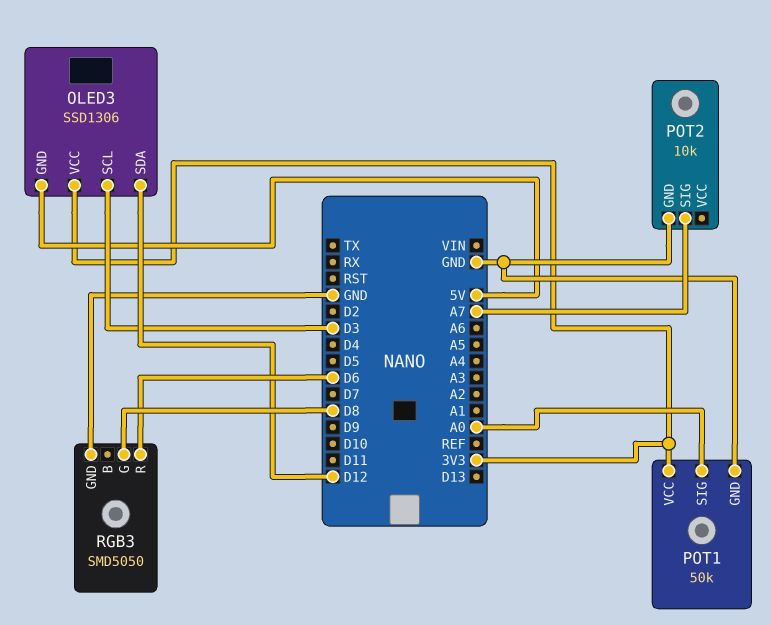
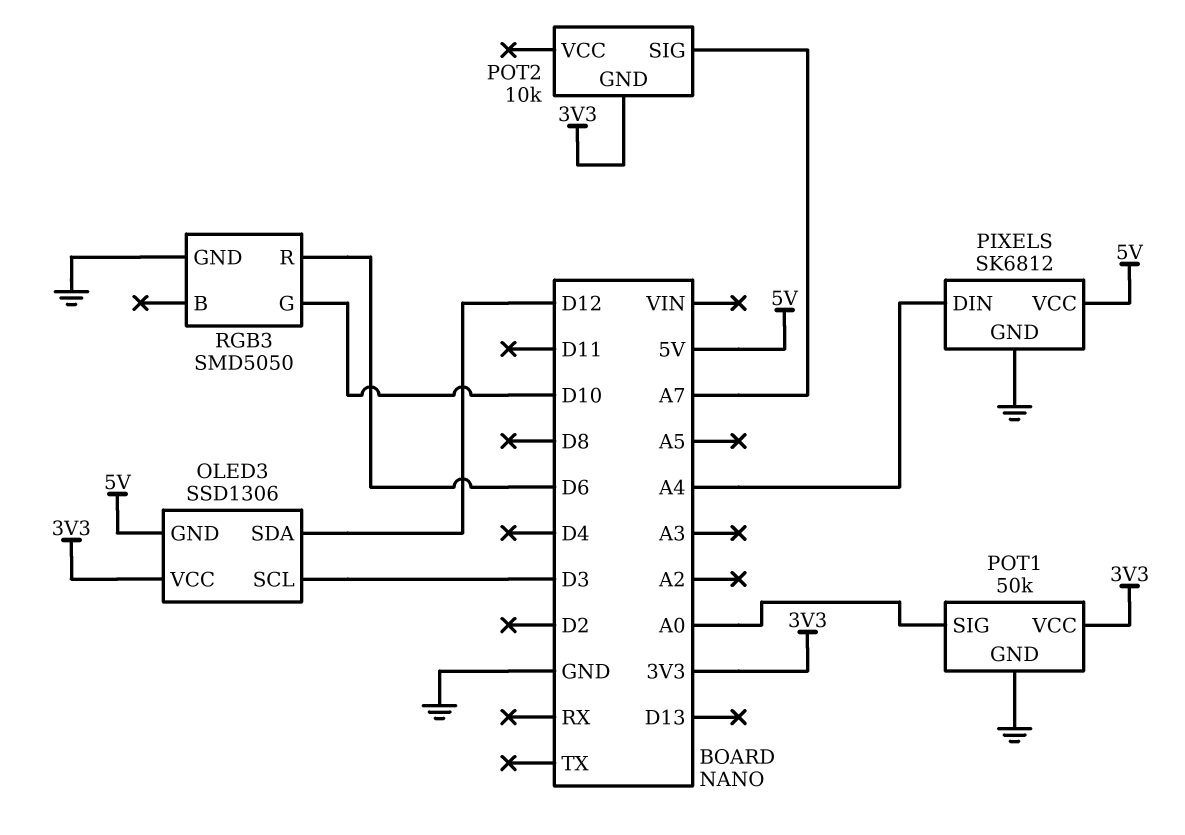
PIXELS: none -> SK6812
PIXELS pin DIN: none -> A4
PIXELS pin GND: none -> GND
PIXELS pin VCC: none -> 5V
POT2 pin GND: GND -> 3V3
RGB3 pin G: D8 -> D10

